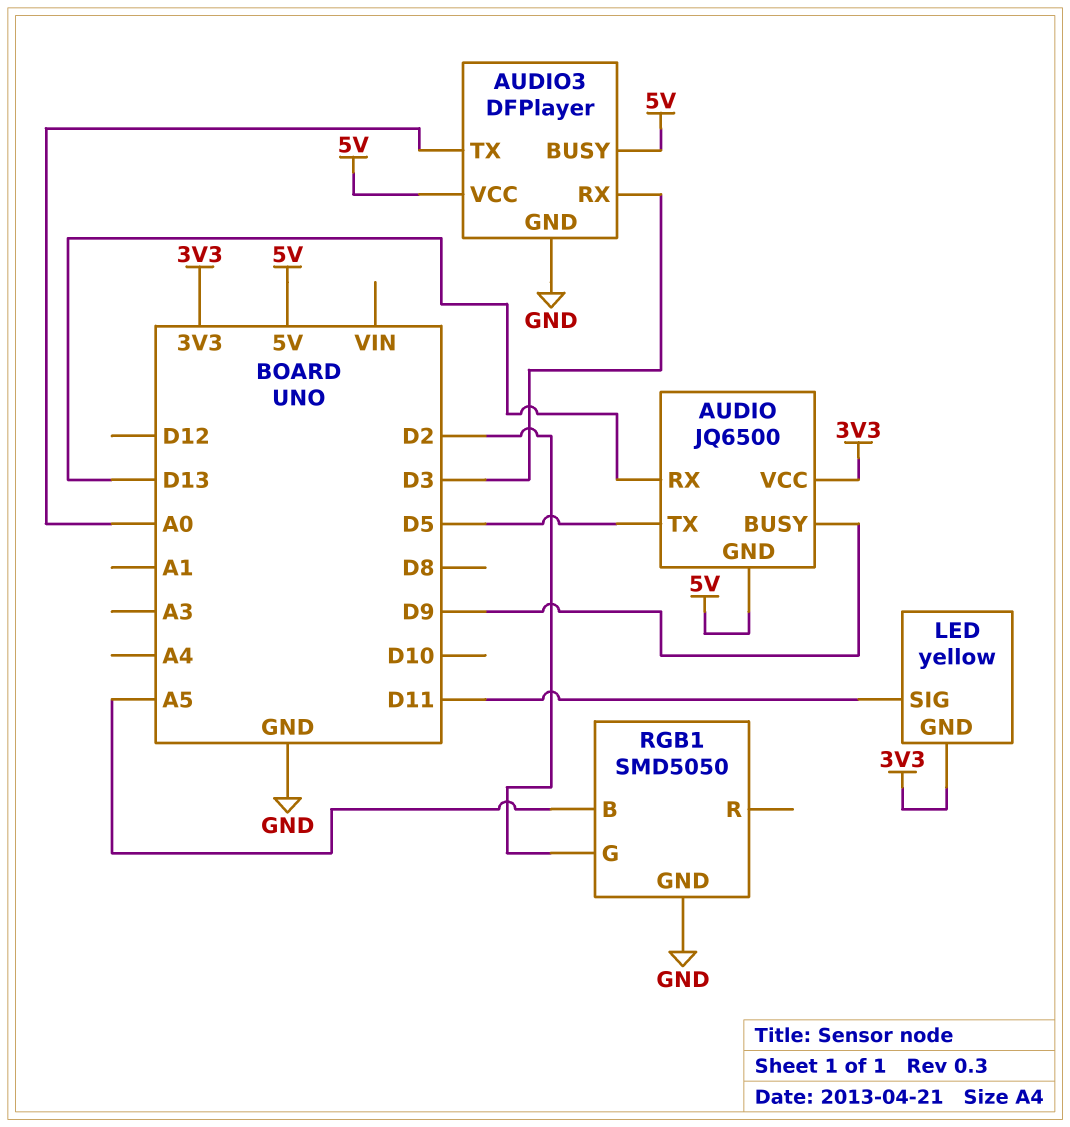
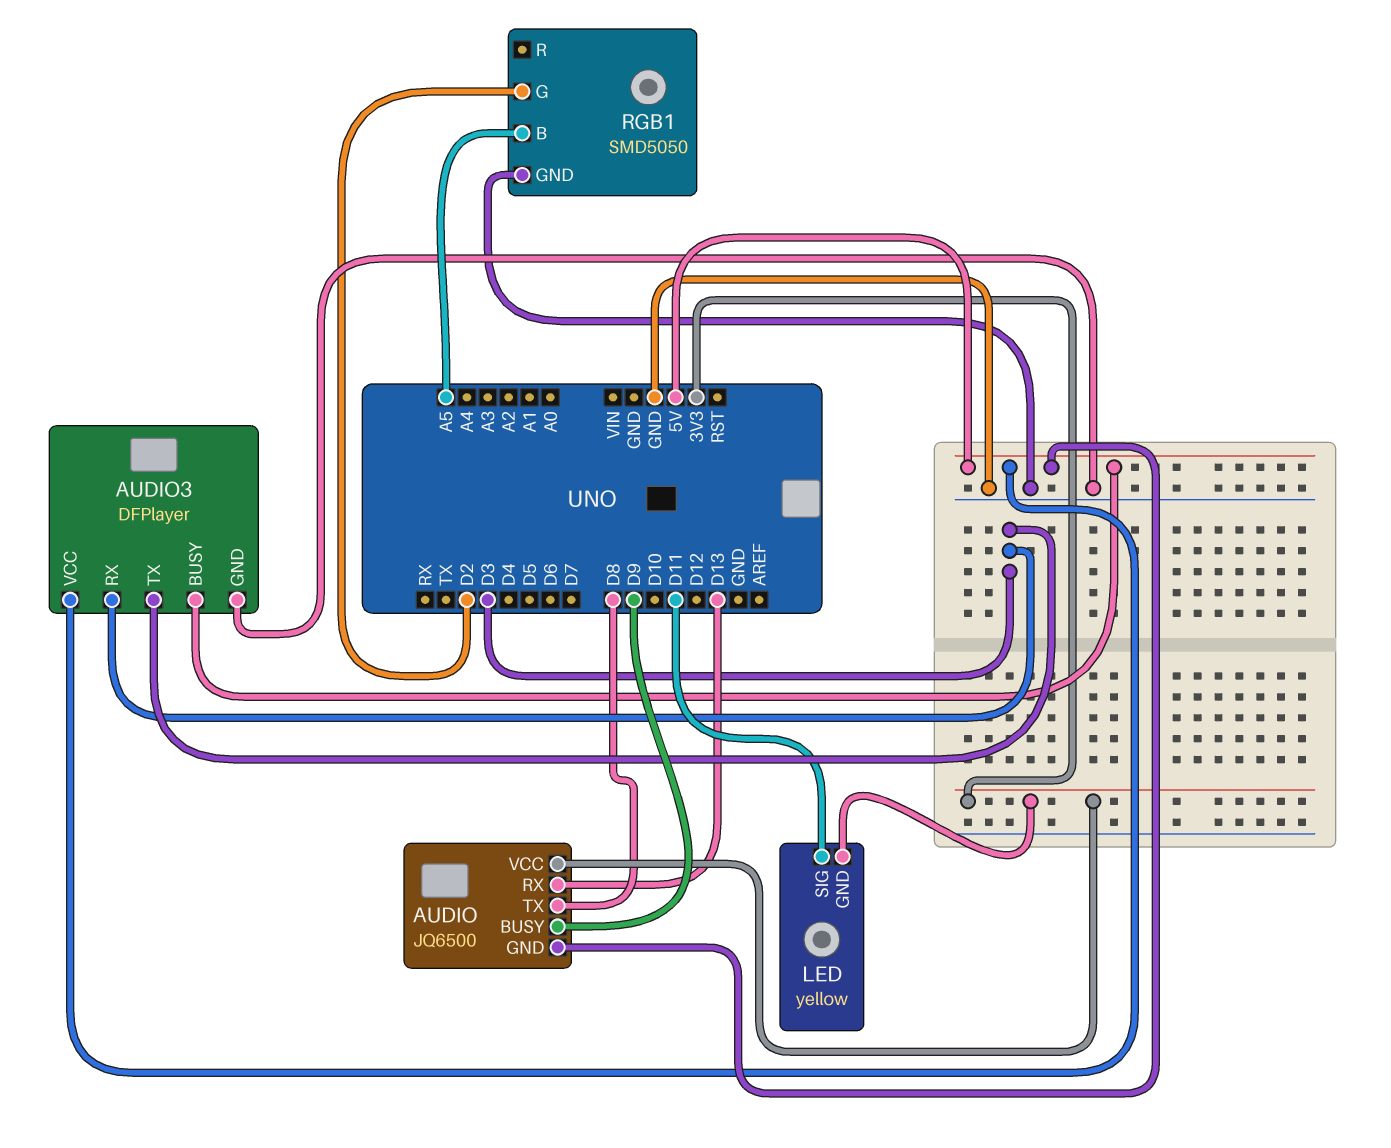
AUDIO pin TX: D5 -> D8
AUDIO3 pin TX: A0 -> D3

